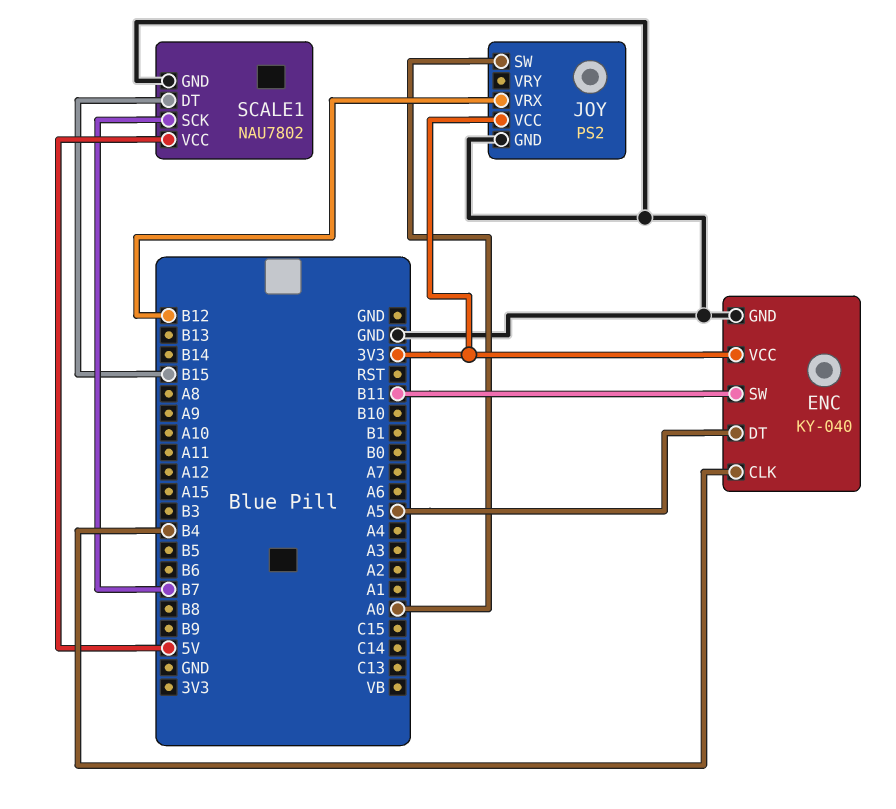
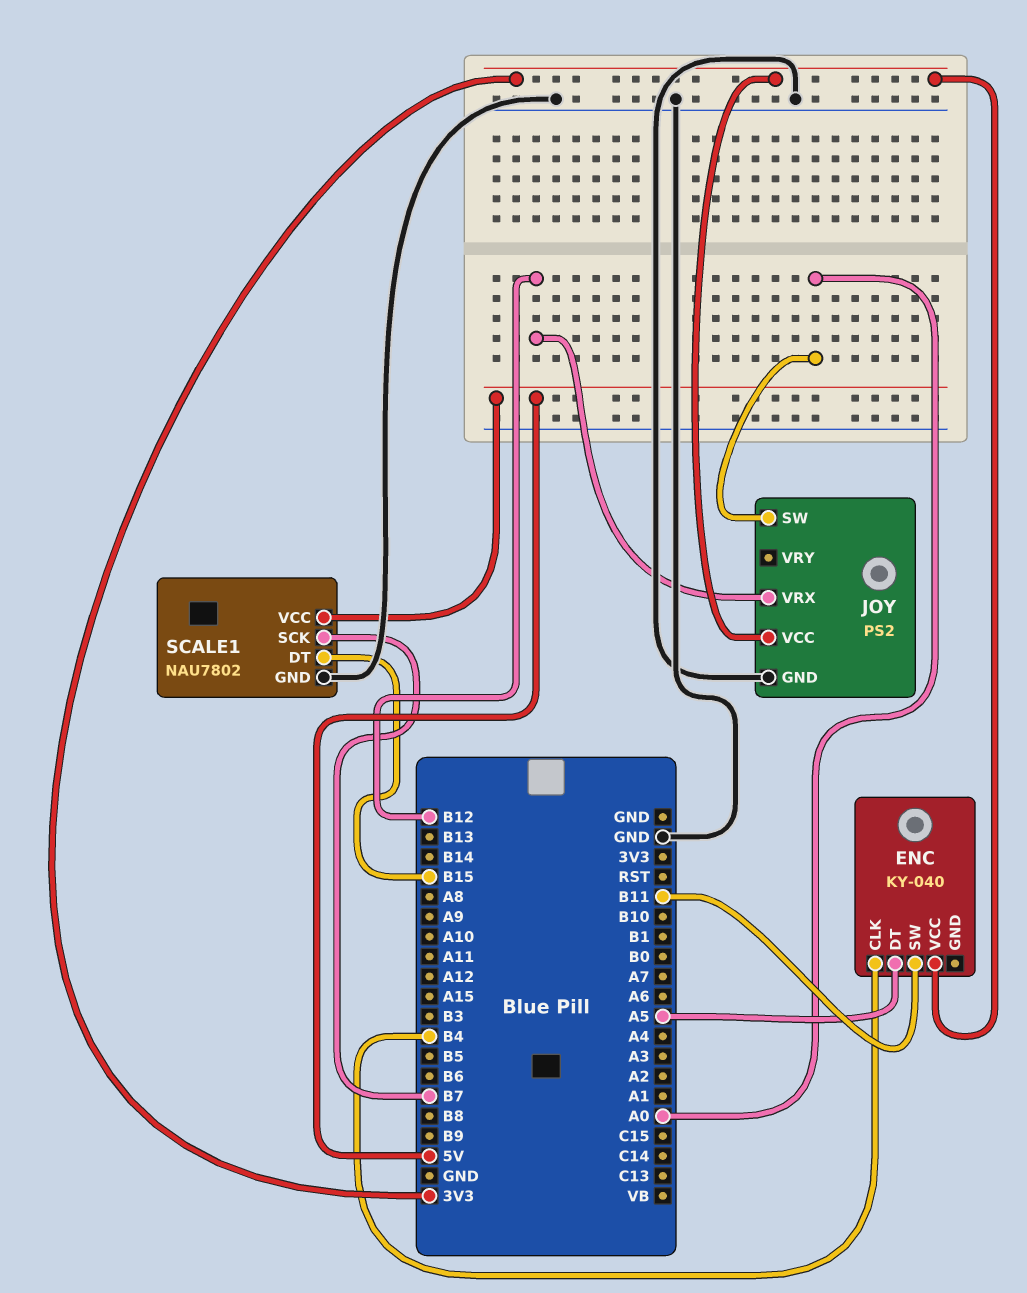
ENC pin GND: GND -> none

